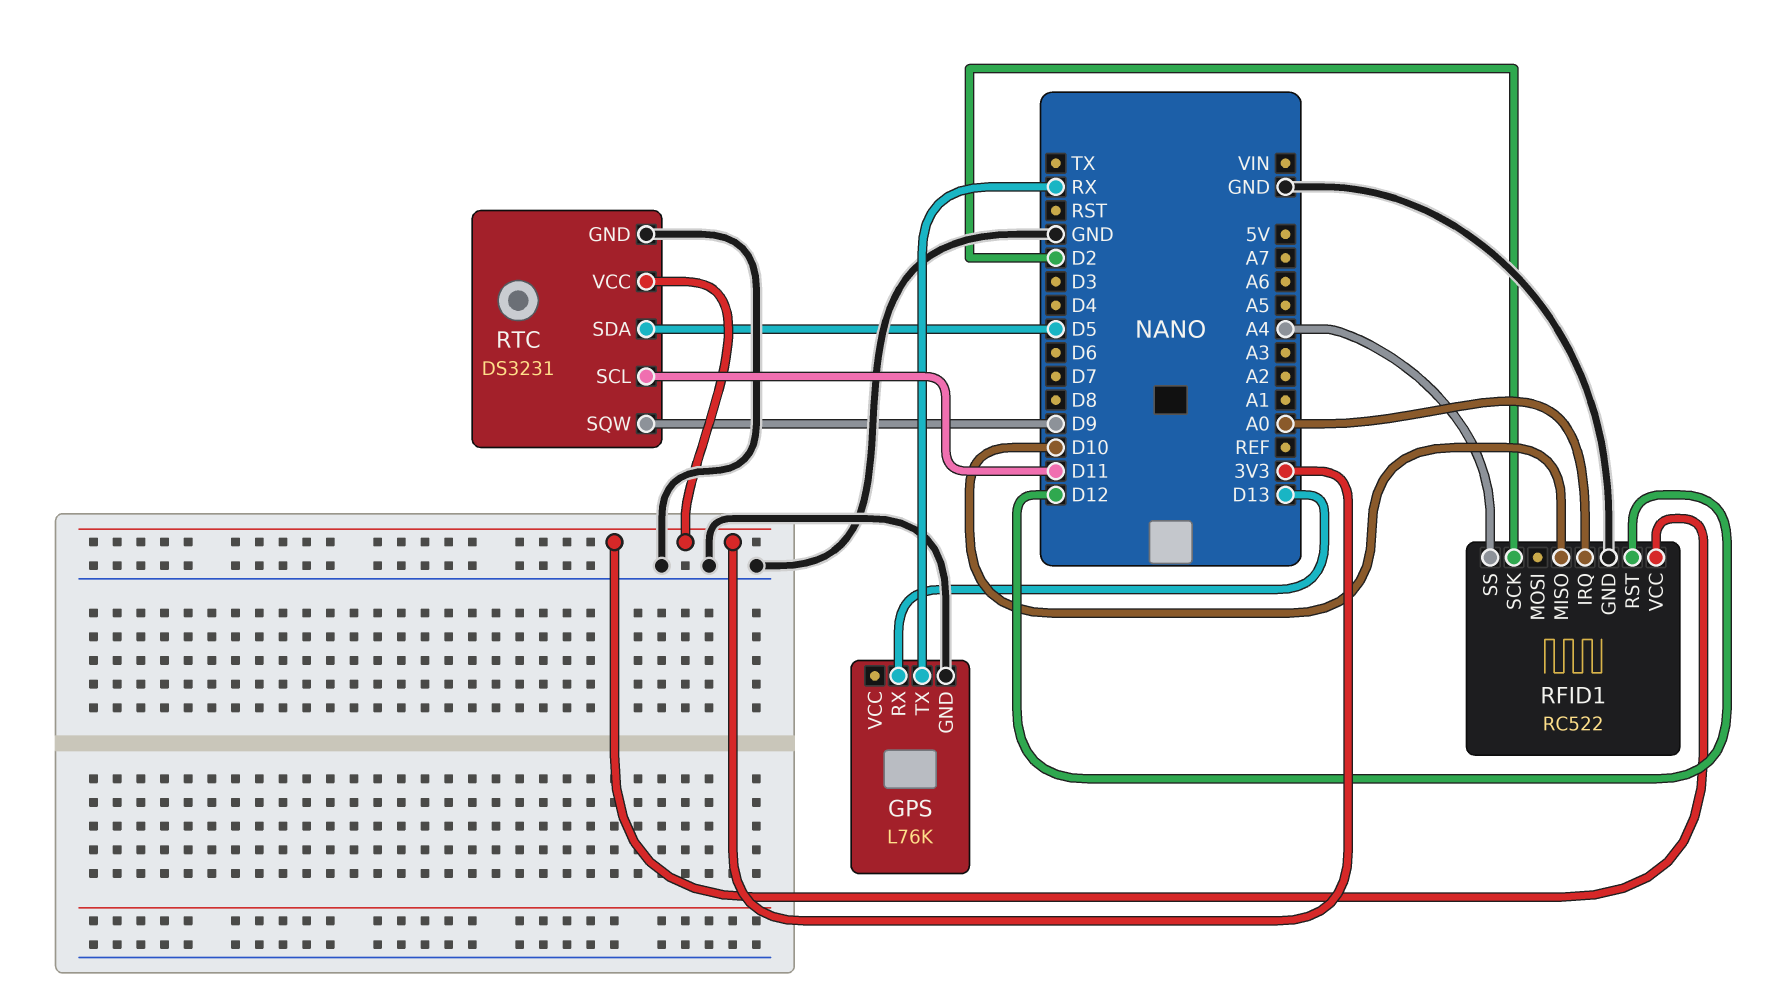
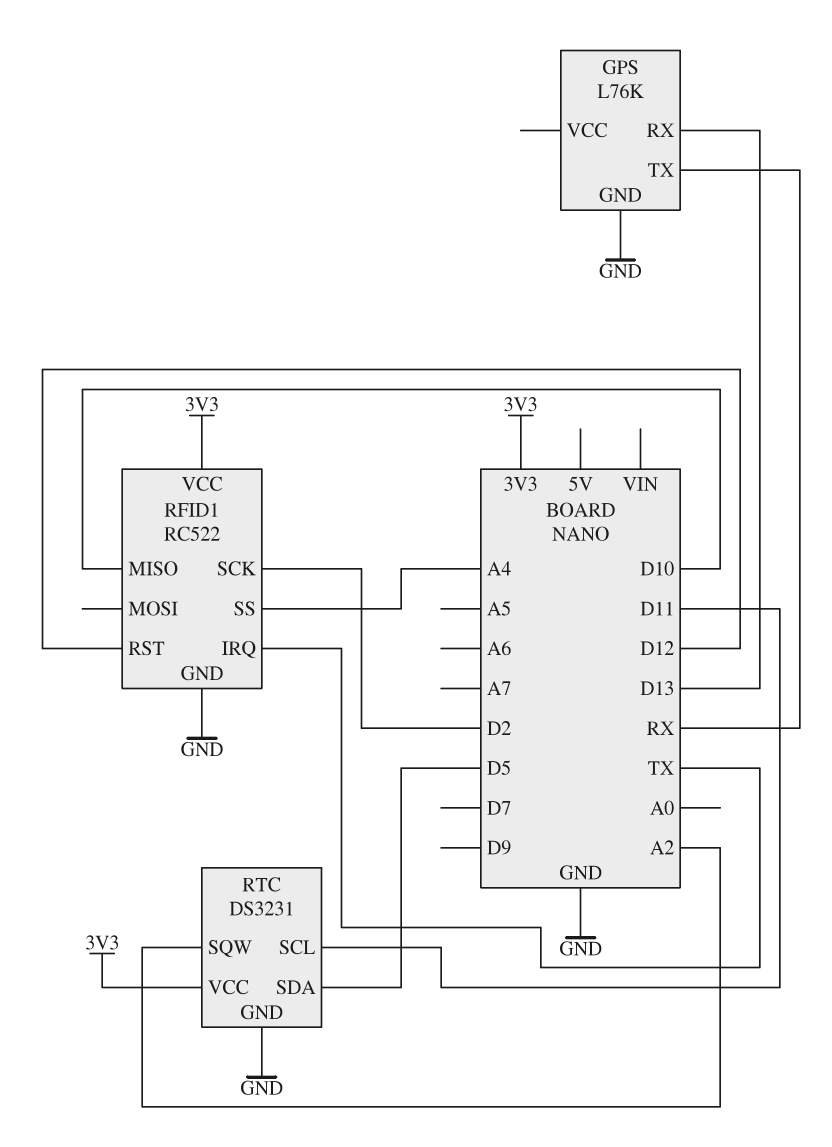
RFID1 pin IRQ: A0 -> TX
RTC pin SQW: D9 -> A2

